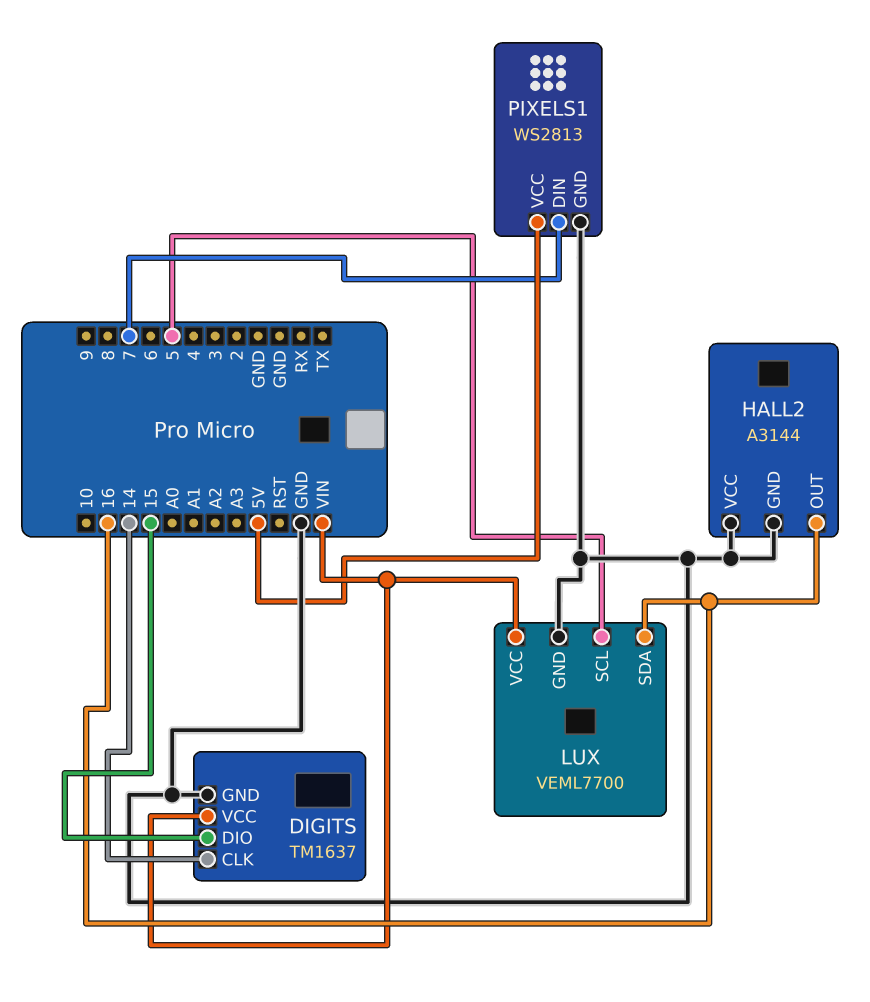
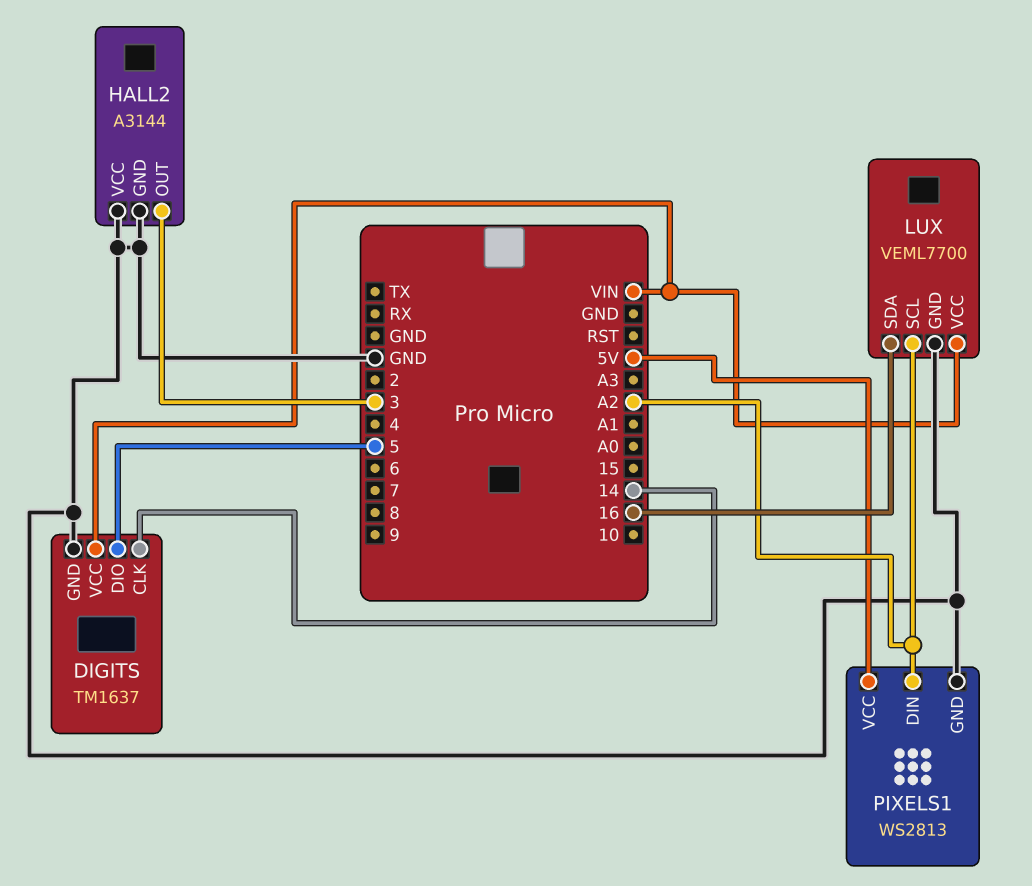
DIGITS pin DIO: 15 -> 5
HALL2 pin OUT: 16 -> 3
LUX pin SCL: 5 -> A2
PIXELS1 pin DIN: 7 -> A2

